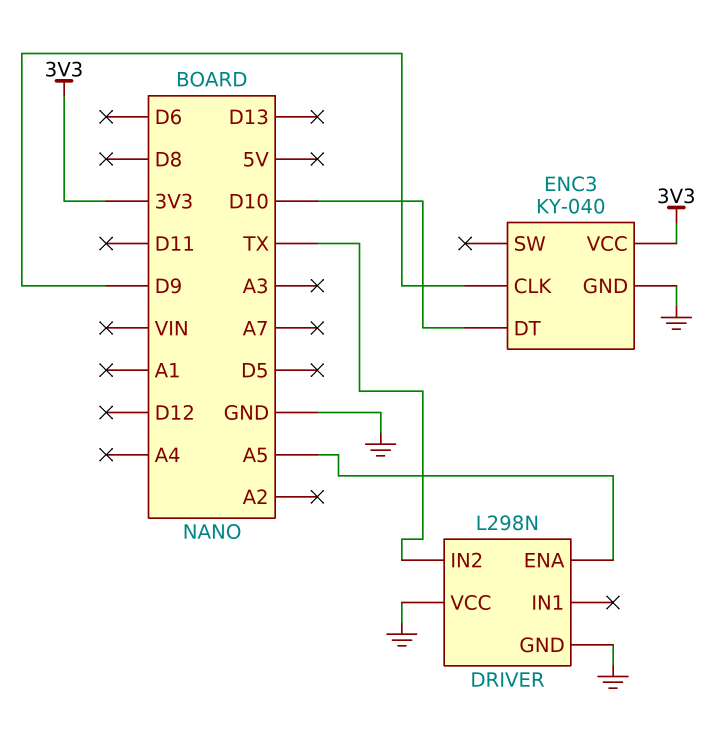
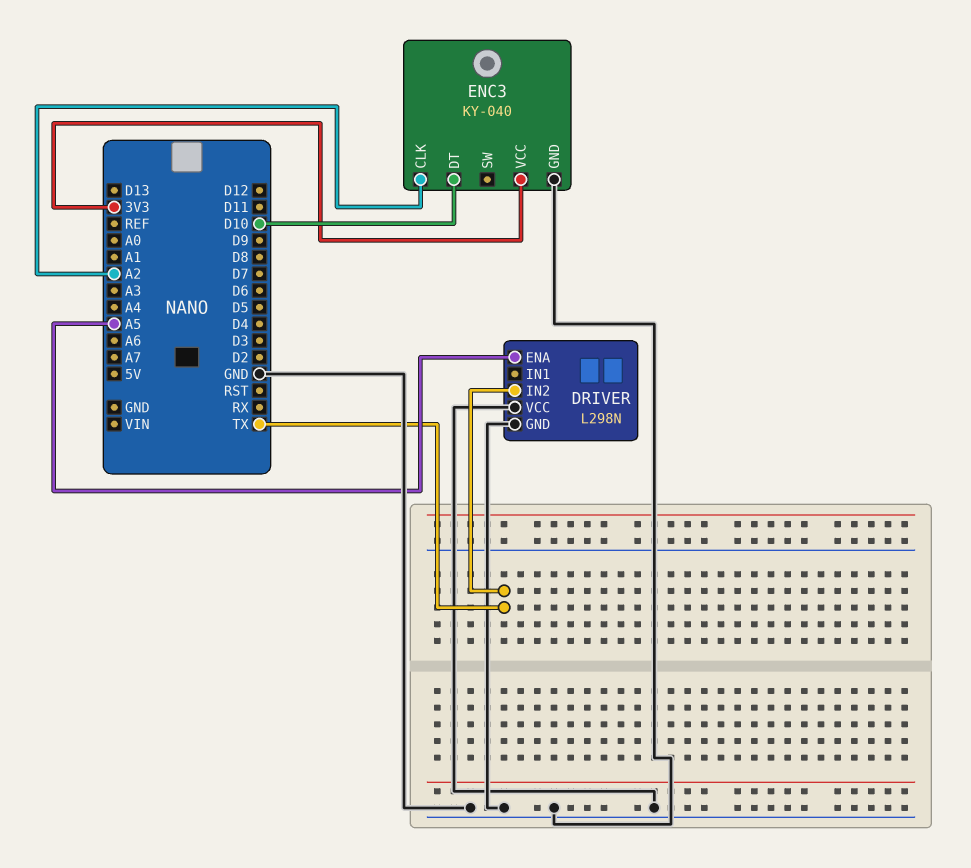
ENC3 pin CLK: D9 -> A2

